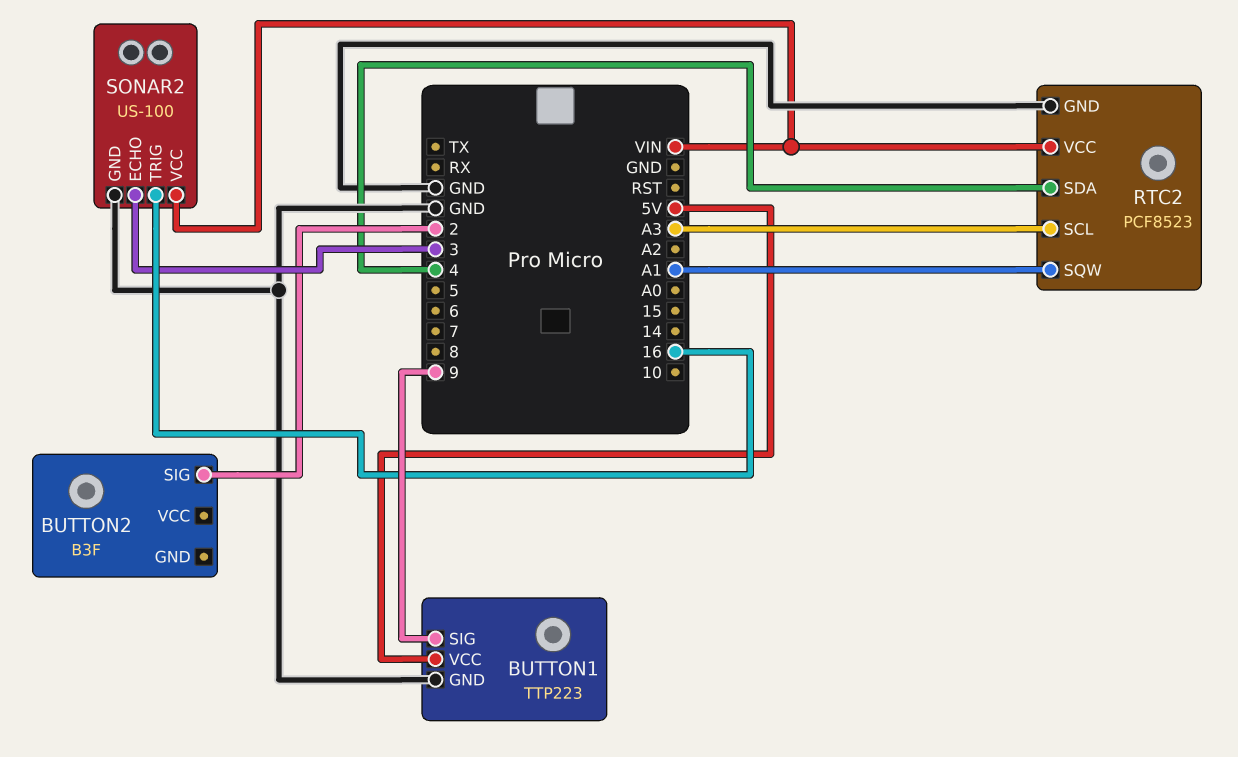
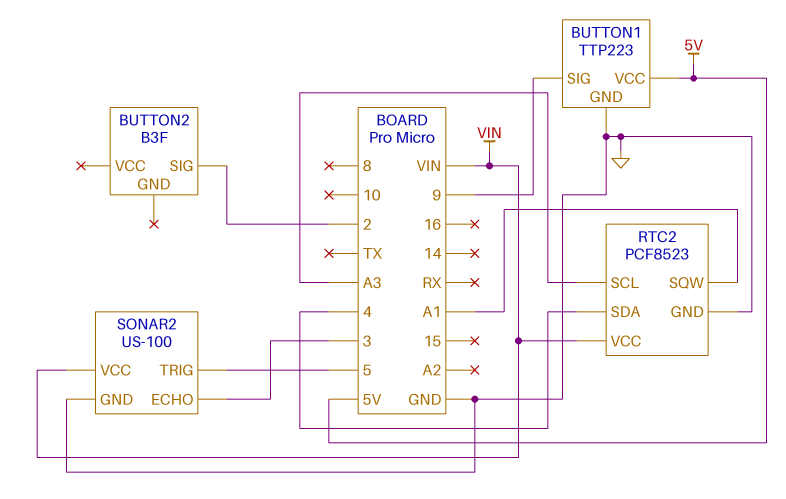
SONAR2 pin TRIG: 16 -> 5

